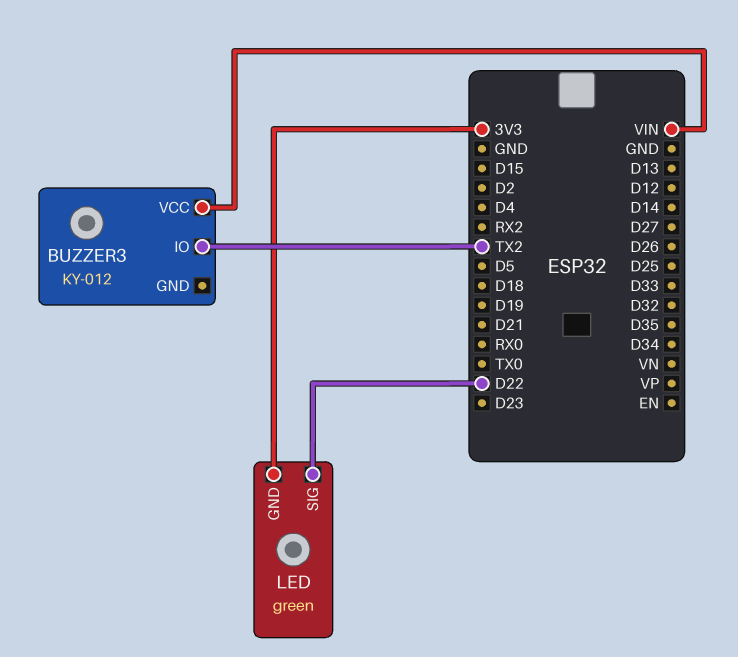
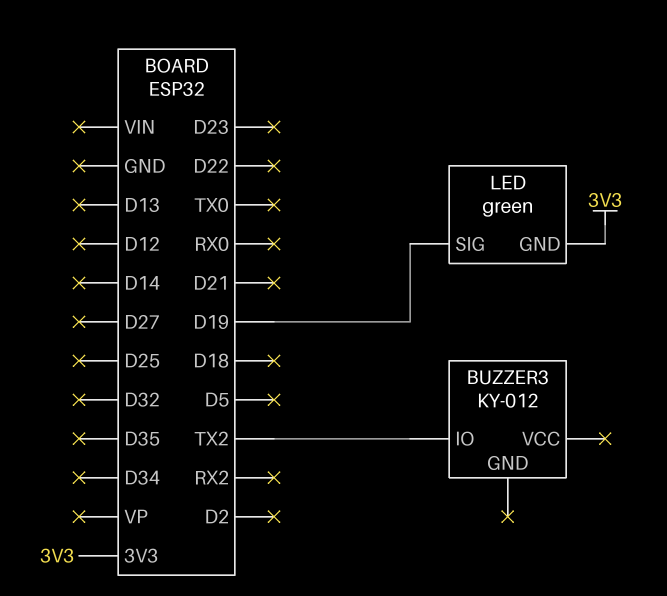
BUZZER3 pin VCC: VIN -> none
LED pin SIG: D22 -> D19

